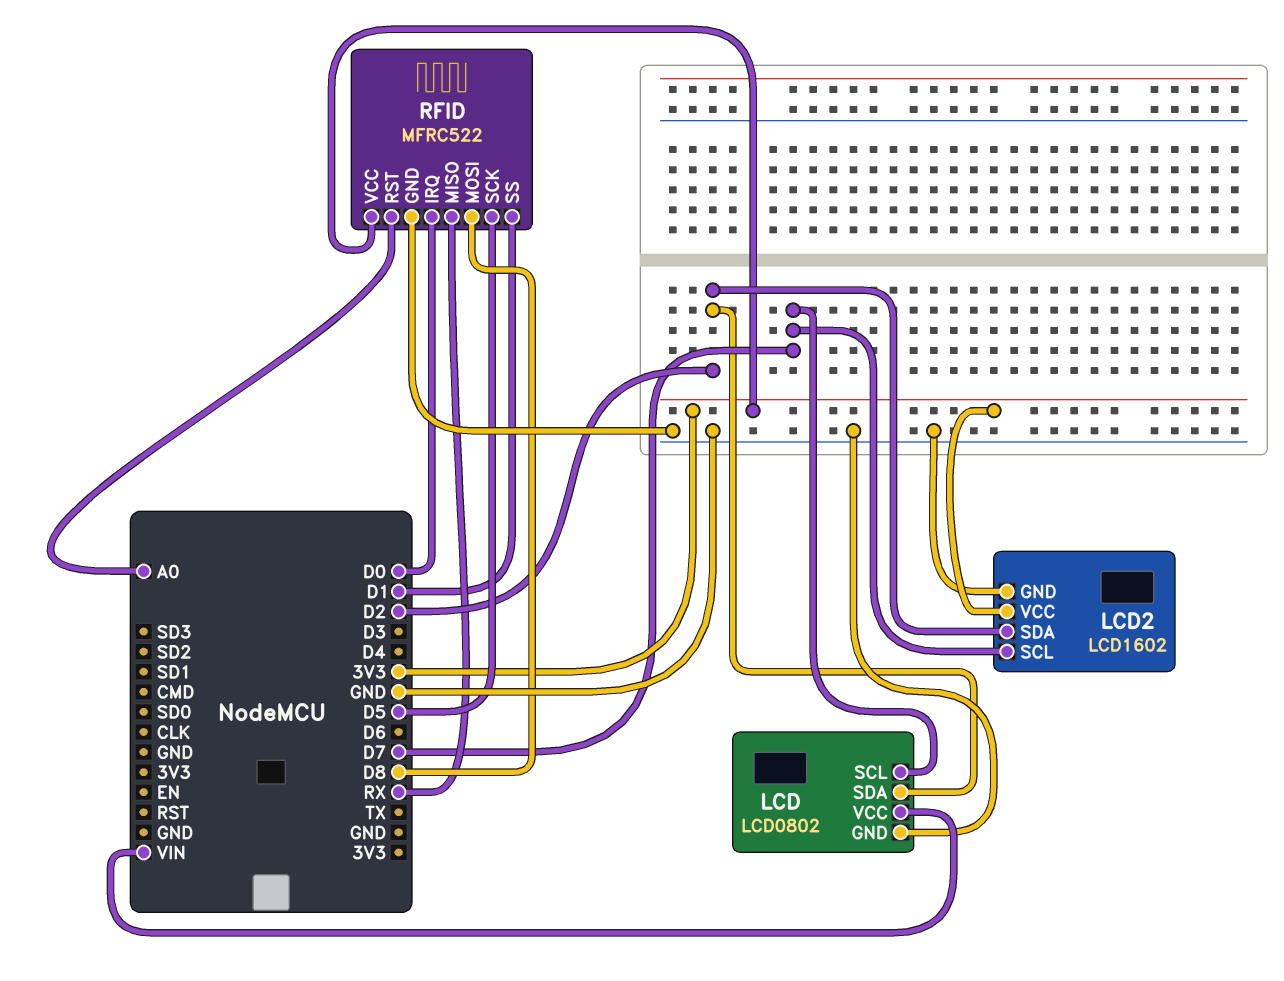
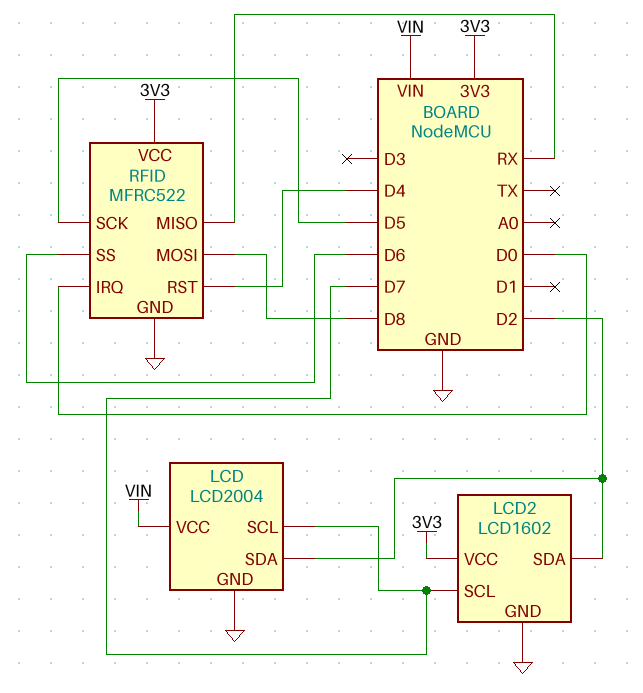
LCD: LCD0802 -> LCD2004
RFID pin RST: A0 -> D4
RFID pin SS: D1 -> D6

